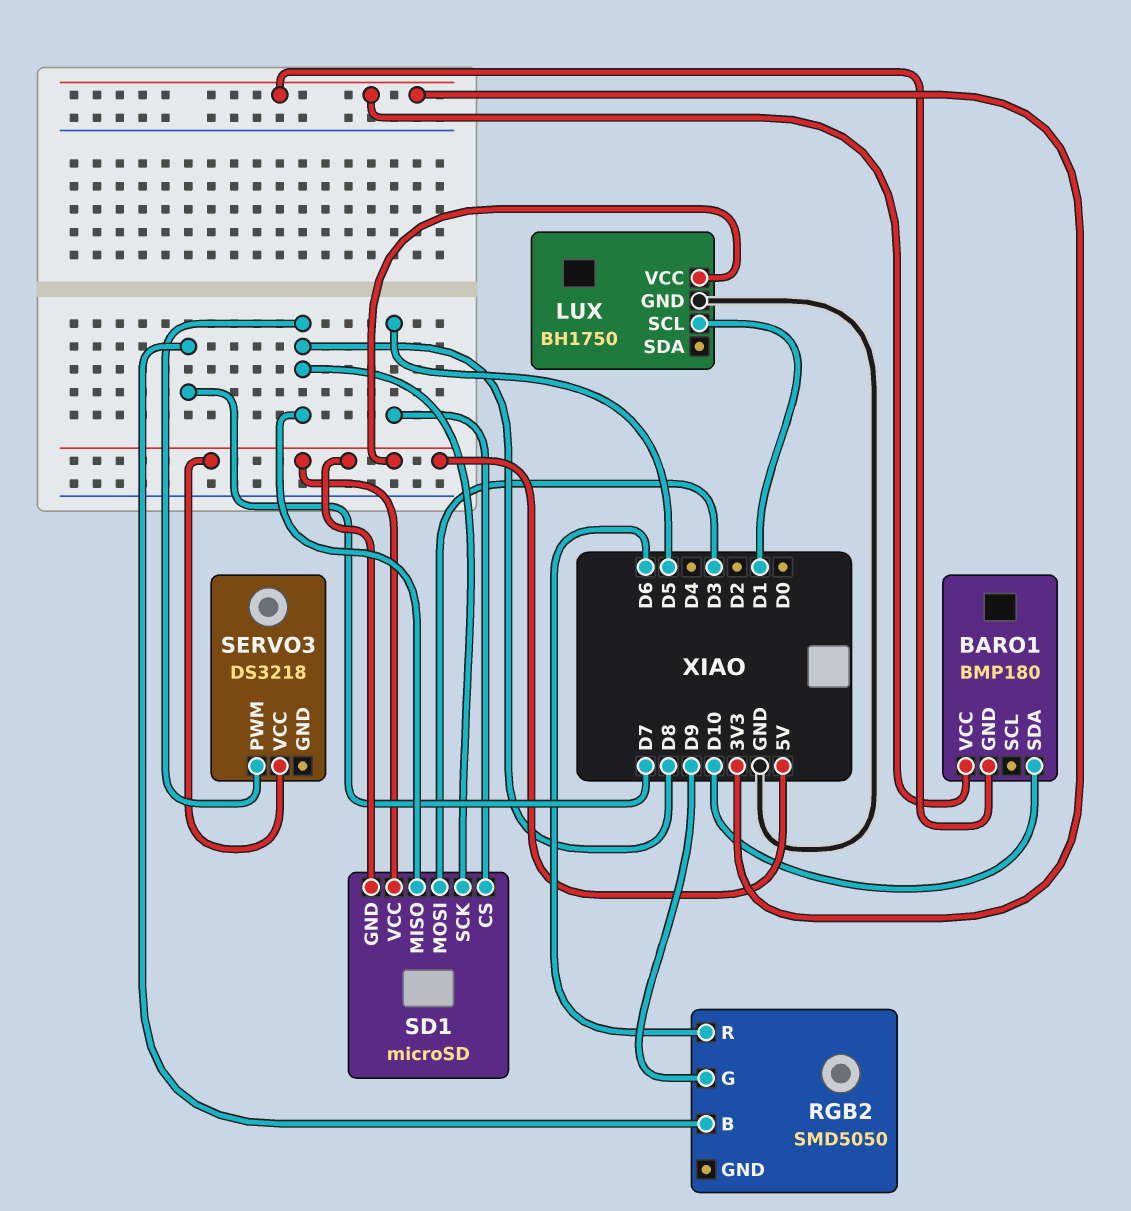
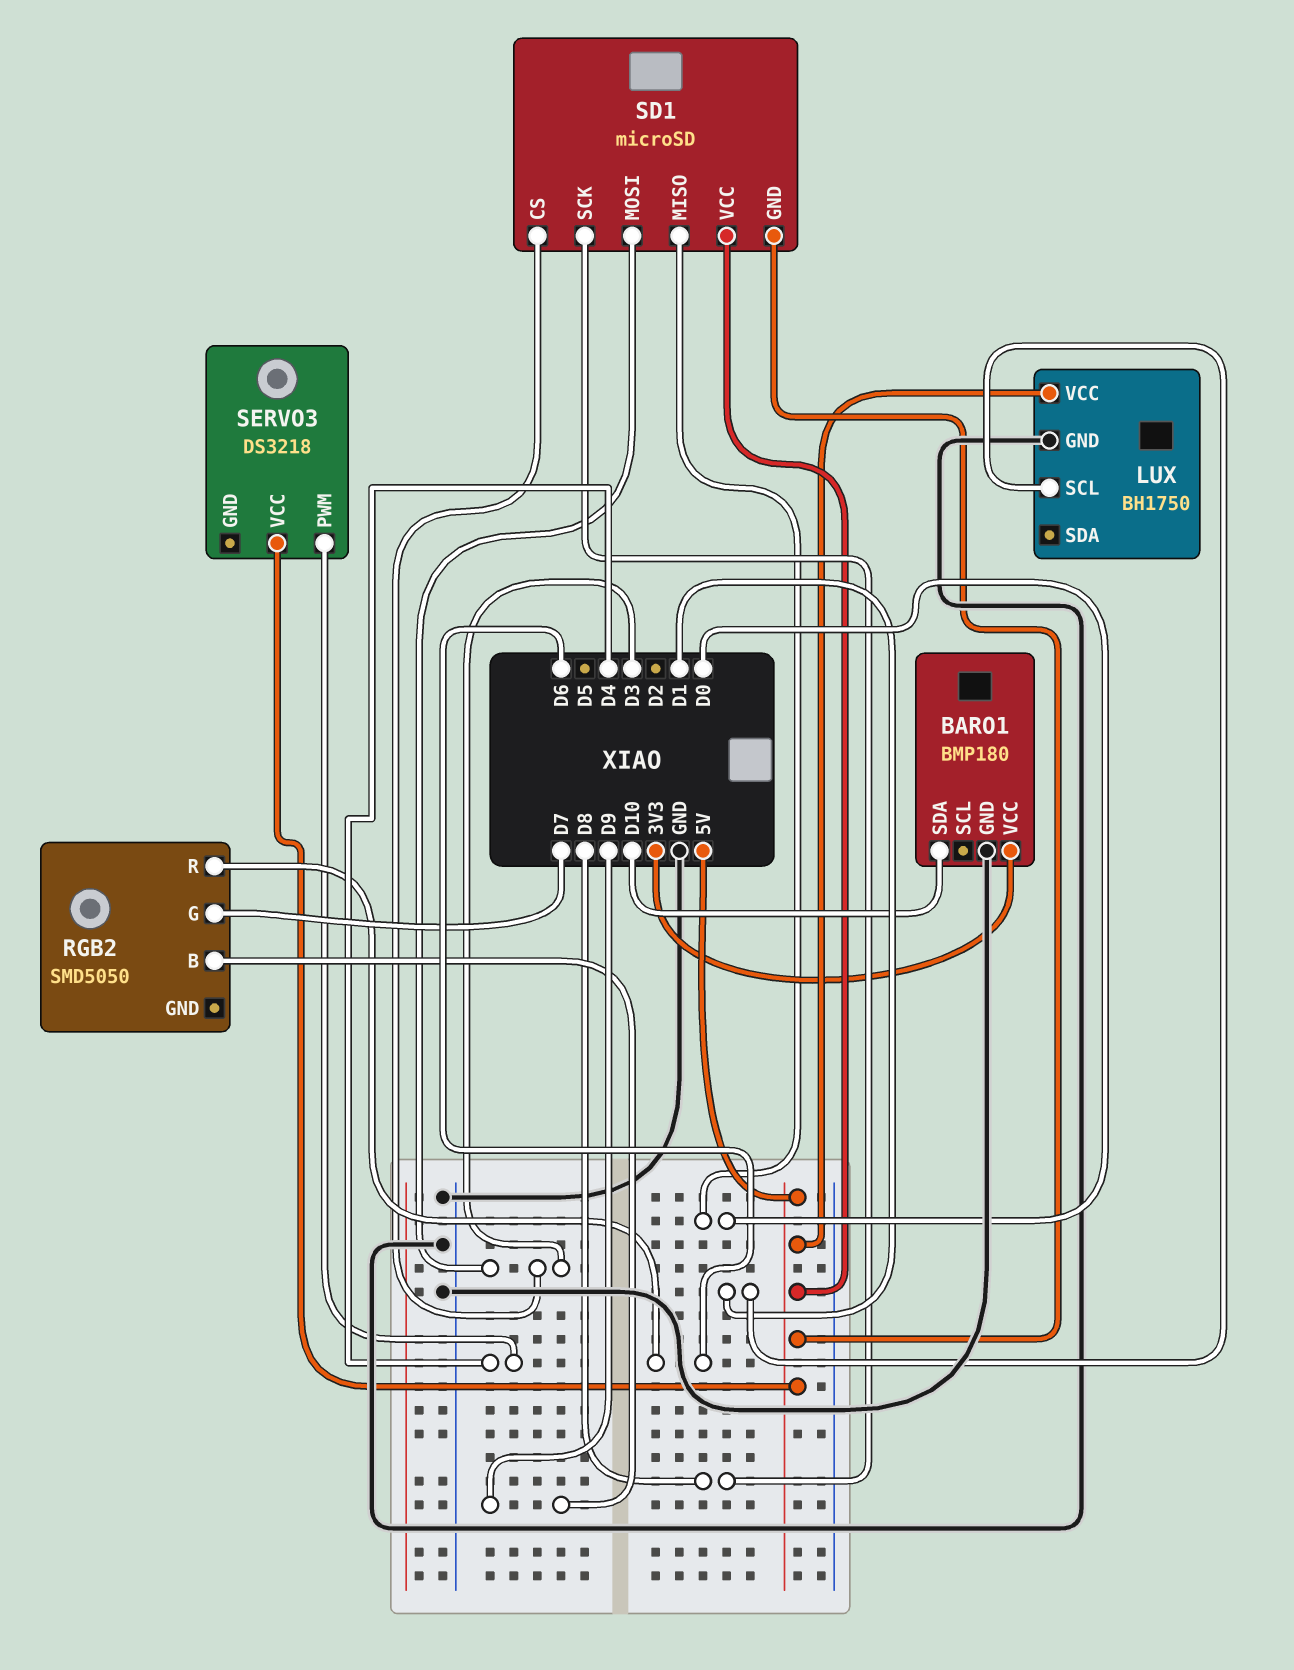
BARO1 pin GND: 3V3 -> GND
RGB2 pin B: D7 -> D9
RGB2 pin G: D9 -> D7
SD1 pin CS: D5 -> D3
SD1 pin MISO: D8 -> D0
SERVO3 pin PWM: D8 -> D4

